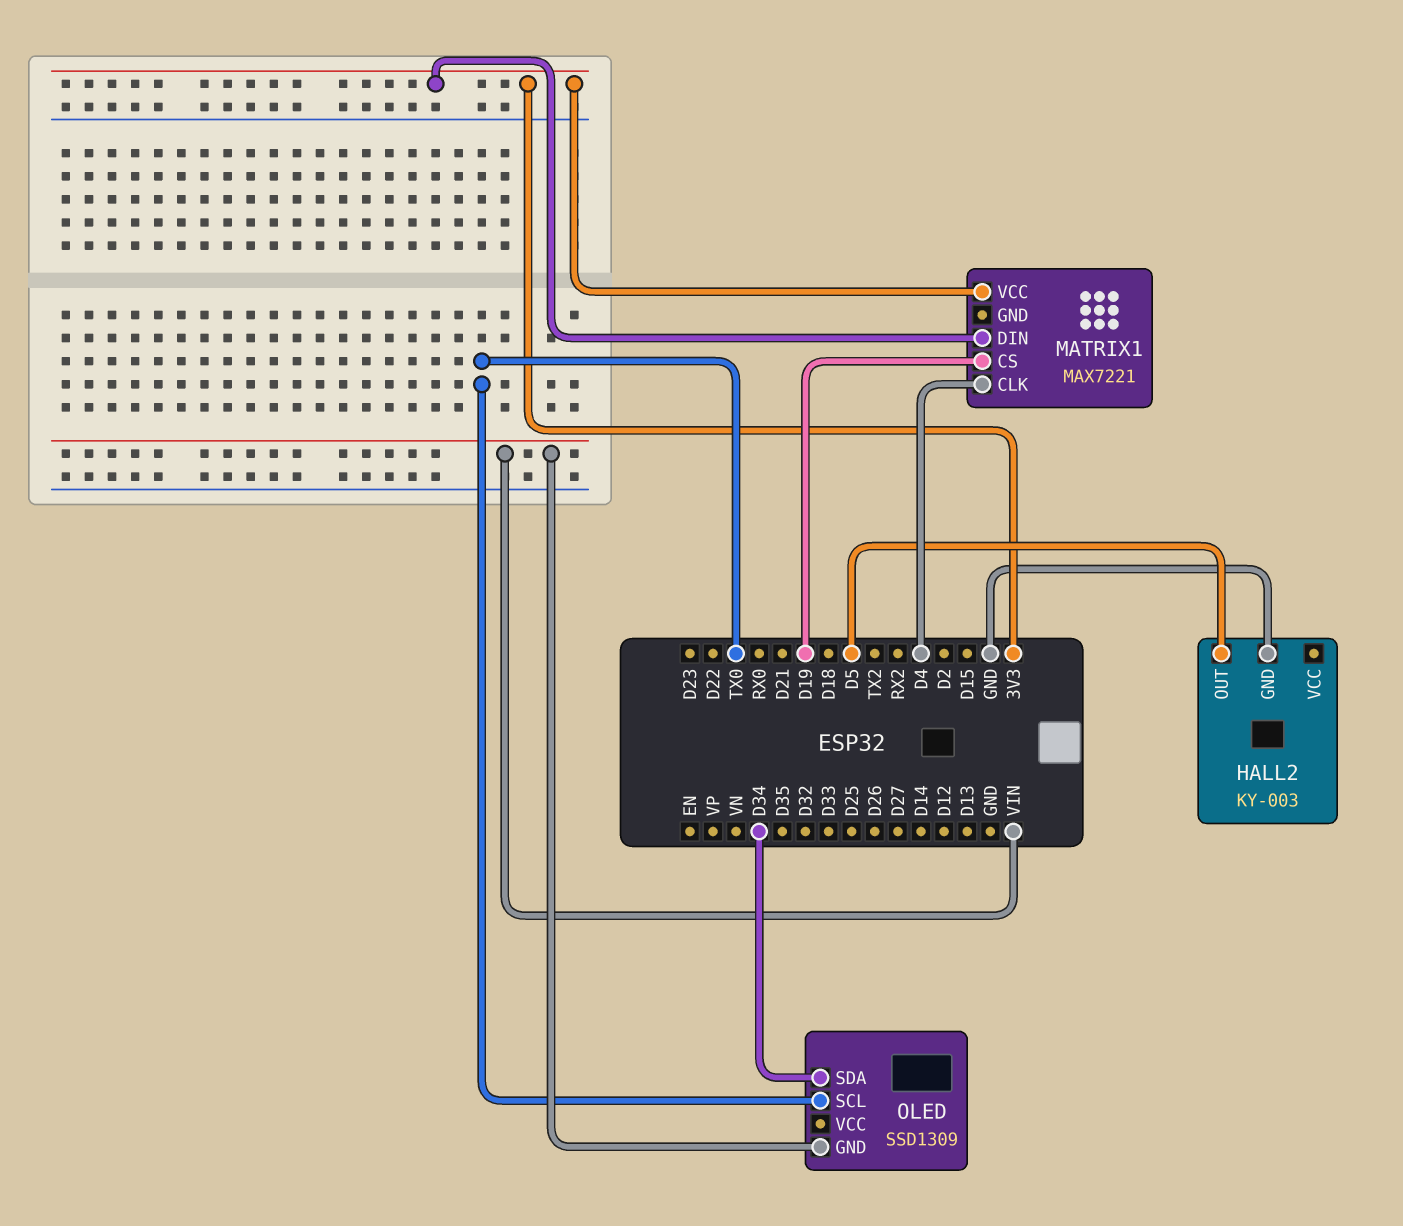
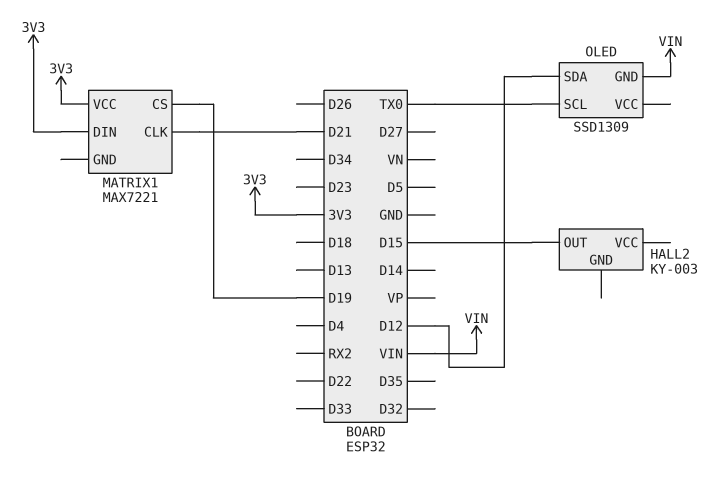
HALL2 pin GND: GND -> none
HALL2 pin OUT: D5 -> D15
MATRIX1 pin CLK: D4 -> D21
OLED pin SDA: D34 -> D12

